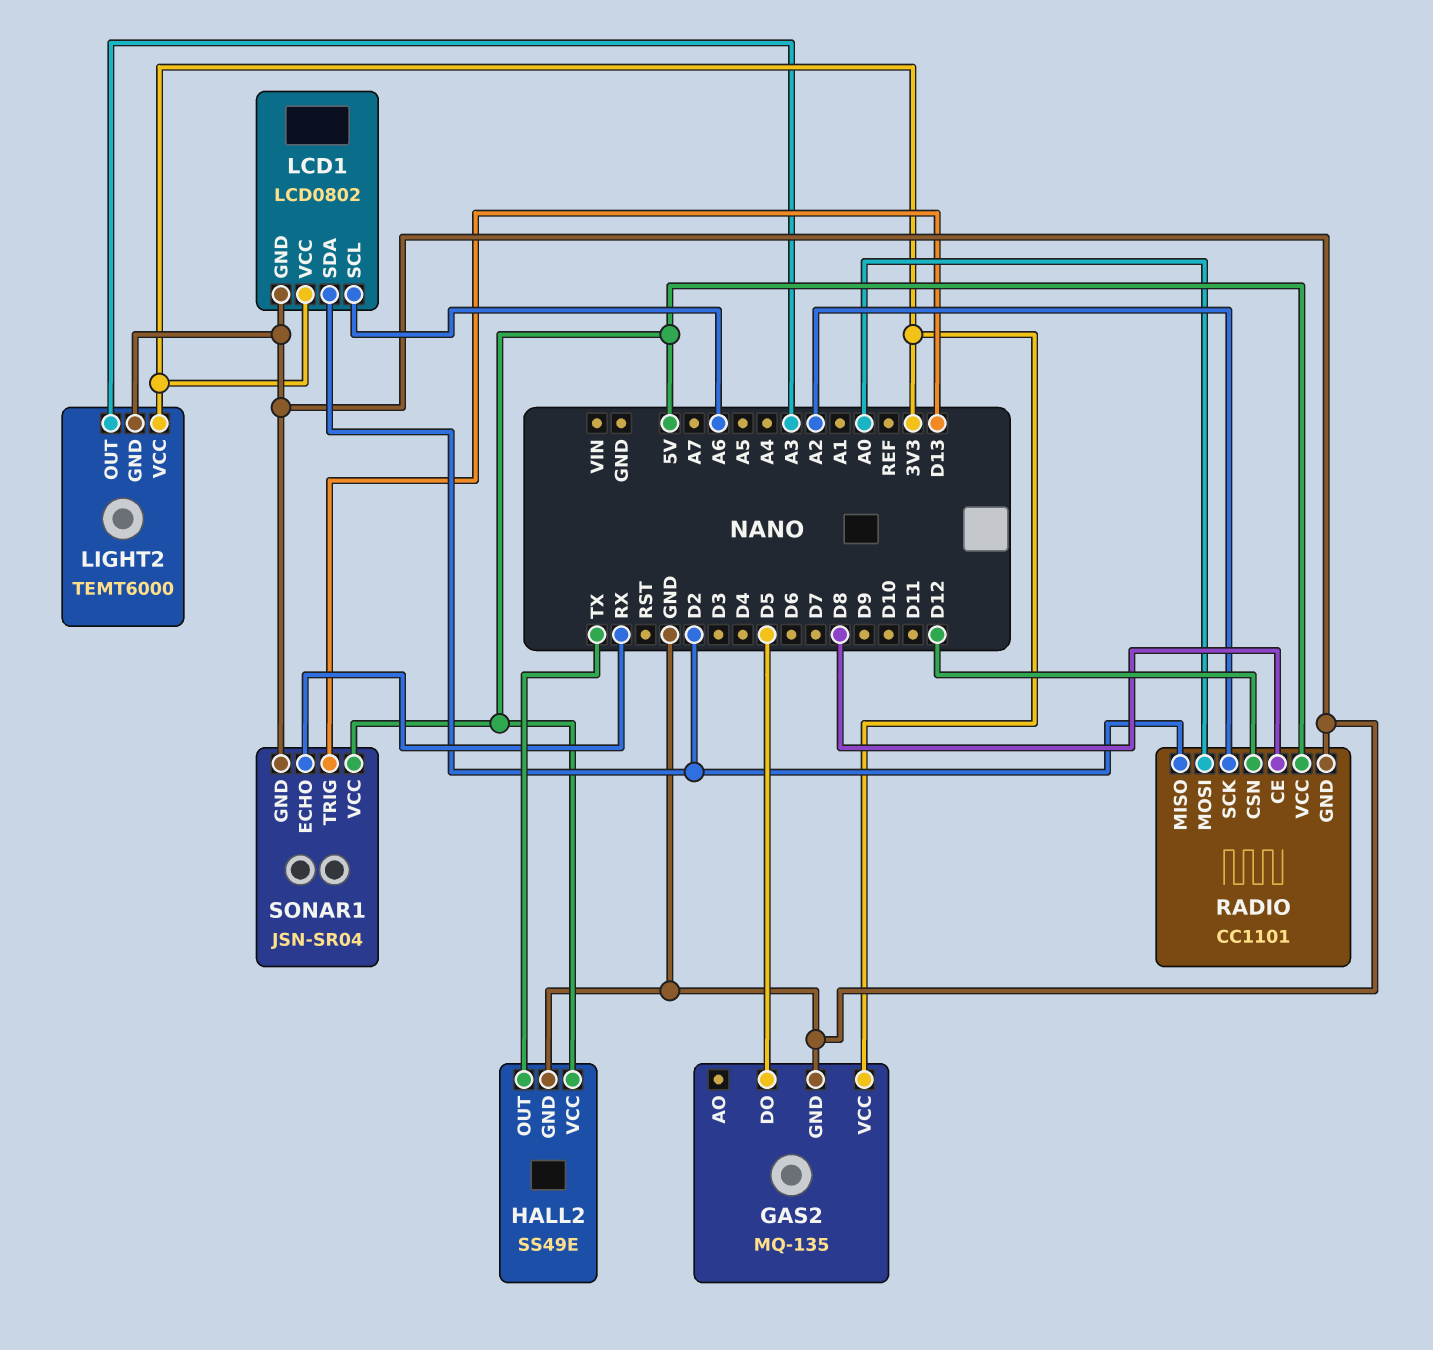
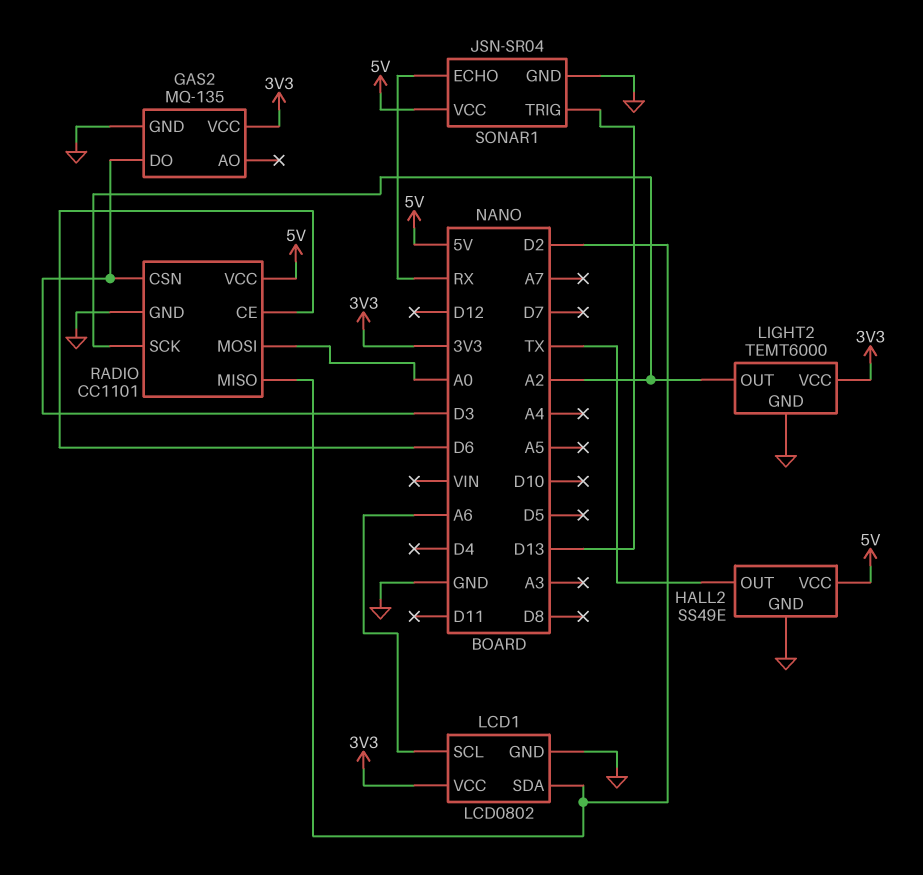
GAS2 pin DO: D5 -> D3
LIGHT2 pin OUT: A3 -> A2
RADIO pin CE: D8 -> D6
RADIO pin CSN: D12 -> D3

